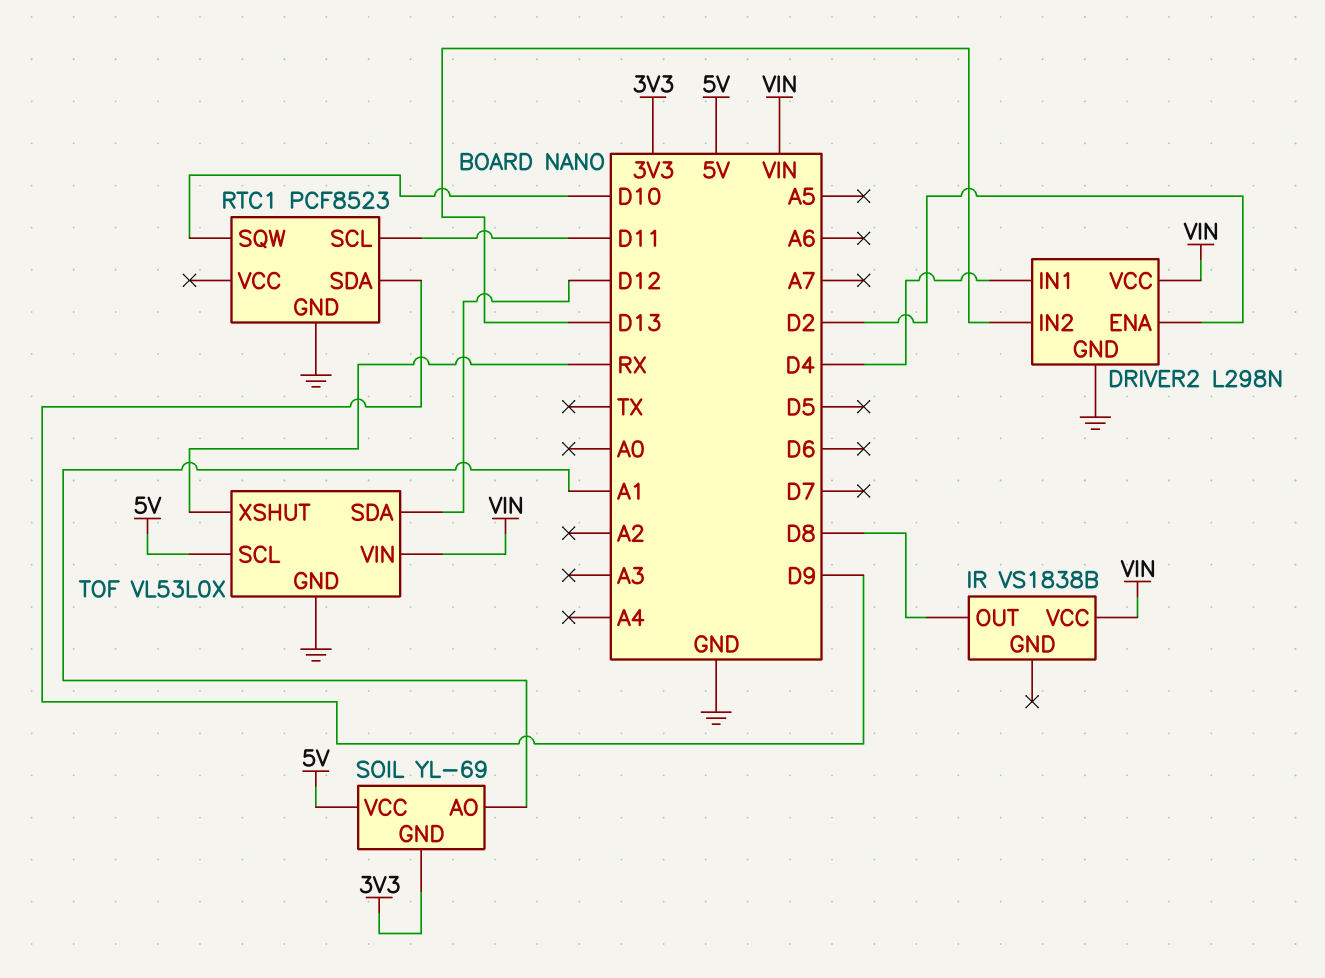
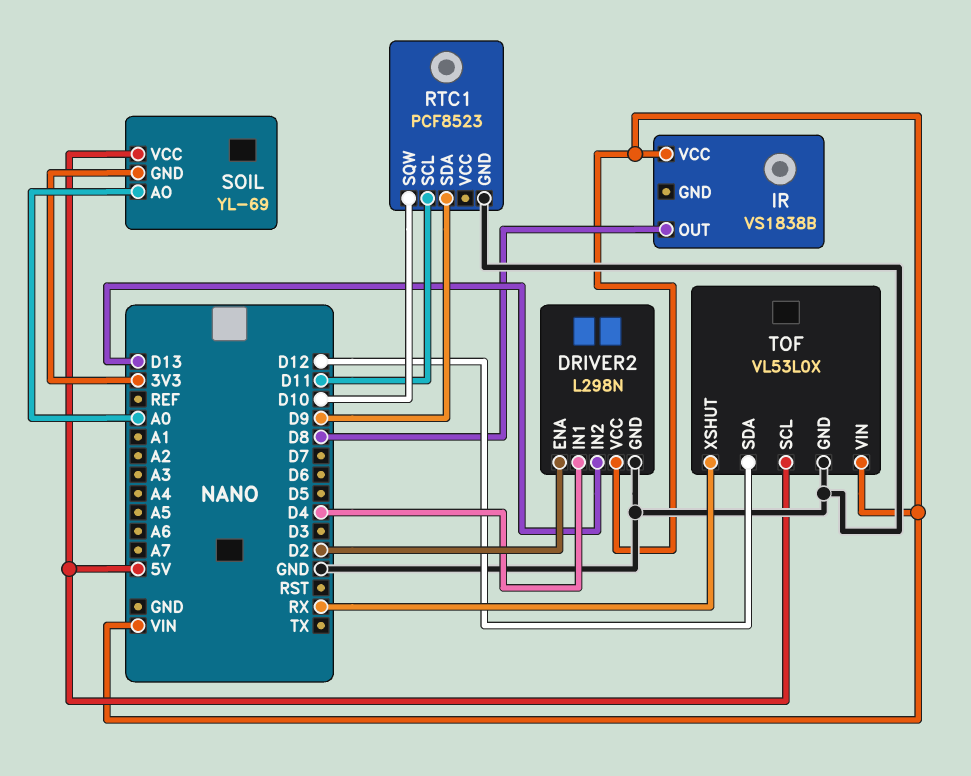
SOIL pin AO: A1 -> A0

